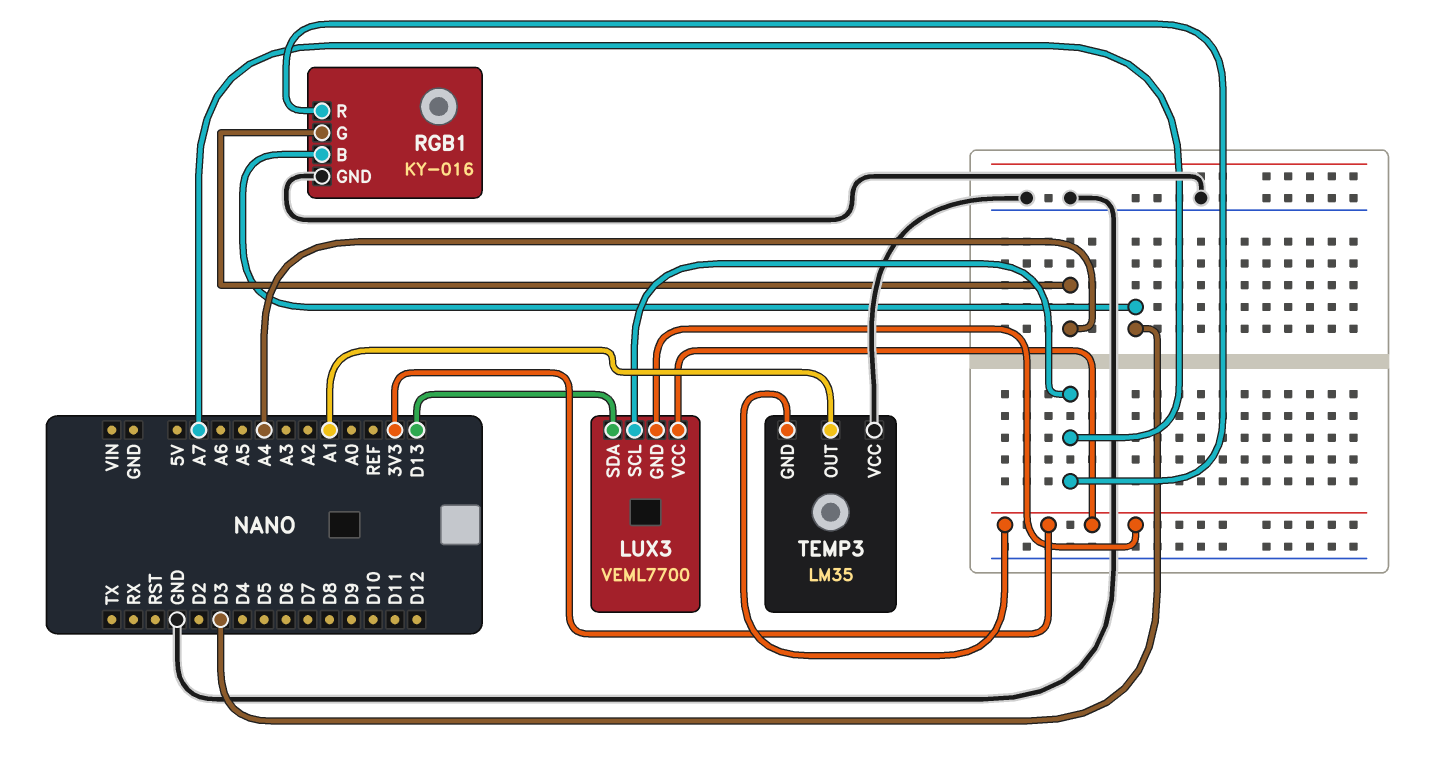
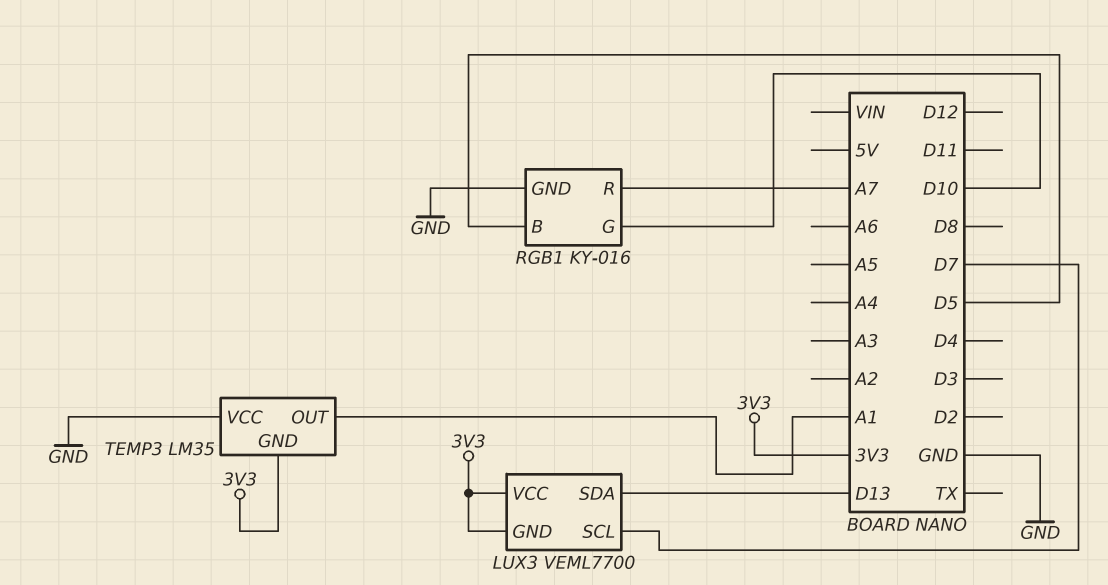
LUX3 pin SCL: A7 -> D7
RGB1 pin B: D3 -> D5
RGB1 pin G: A4 -> D10

